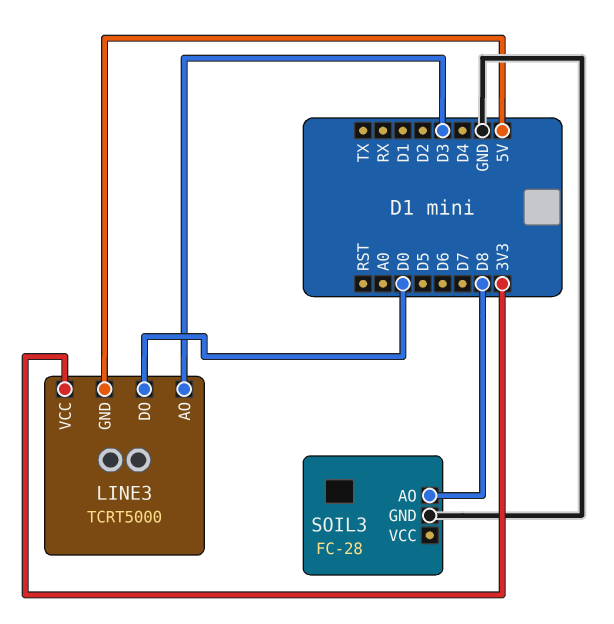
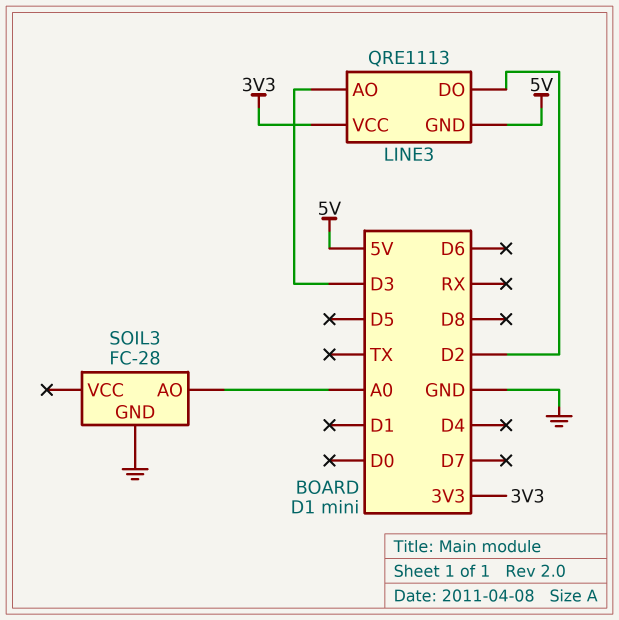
LINE3: TCRT5000 -> QRE1113
LINE3 pin DO: D0 -> D2
SOIL3 pin AO: D8 -> A0

